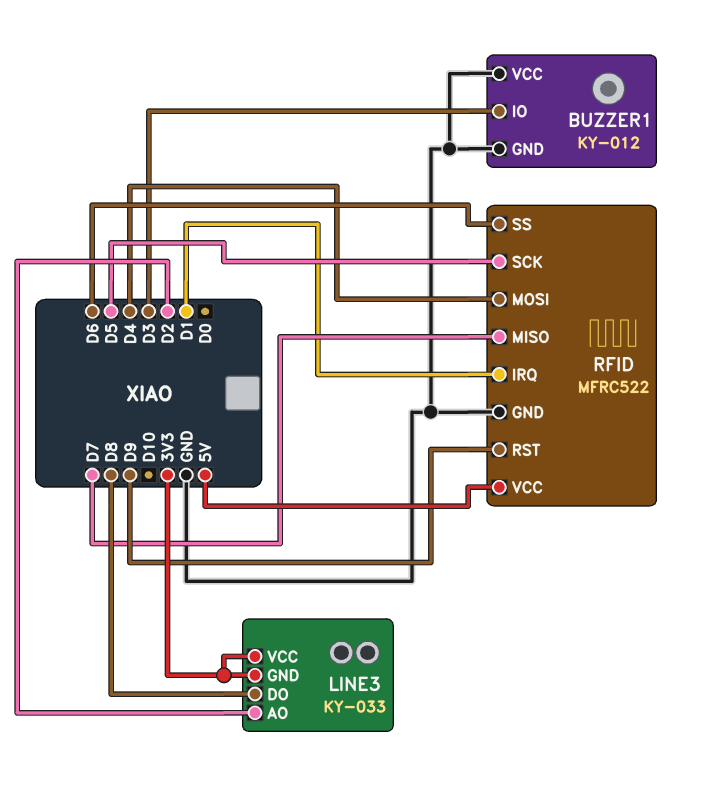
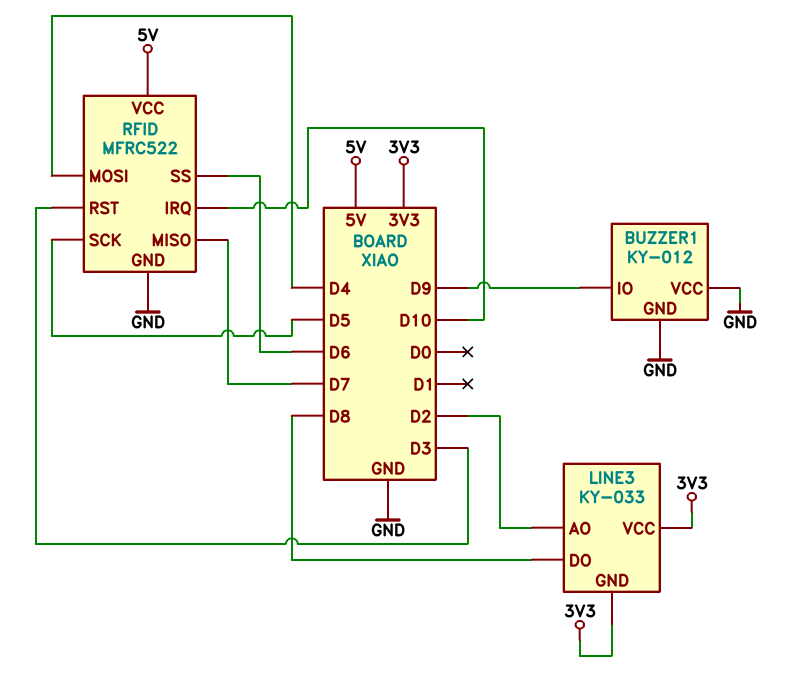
BUZZER1 pin IO: D3 -> D9
RFID pin IRQ: D1 -> D10
RFID pin RST: D9 -> D3

